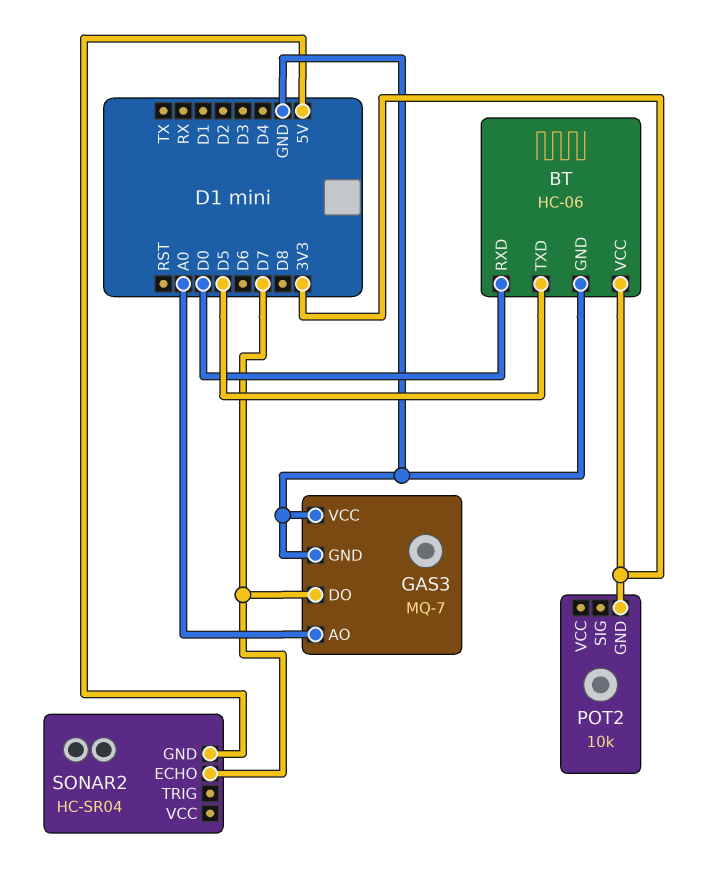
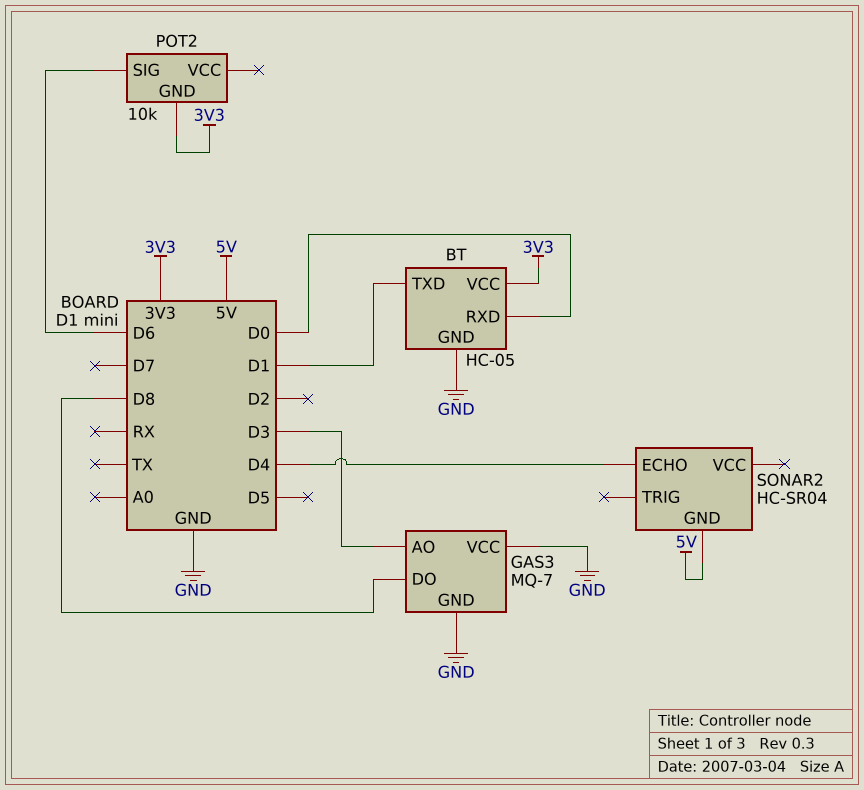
BT: HC-06 -> HC-05
BT pin TXD: D5 -> D1
GAS3 pin AO: A0 -> D3
GAS3 pin DO: D7 -> D8
POT2 pin SIG: none -> D6
SONAR2 pin ECHO: D7 -> D4

